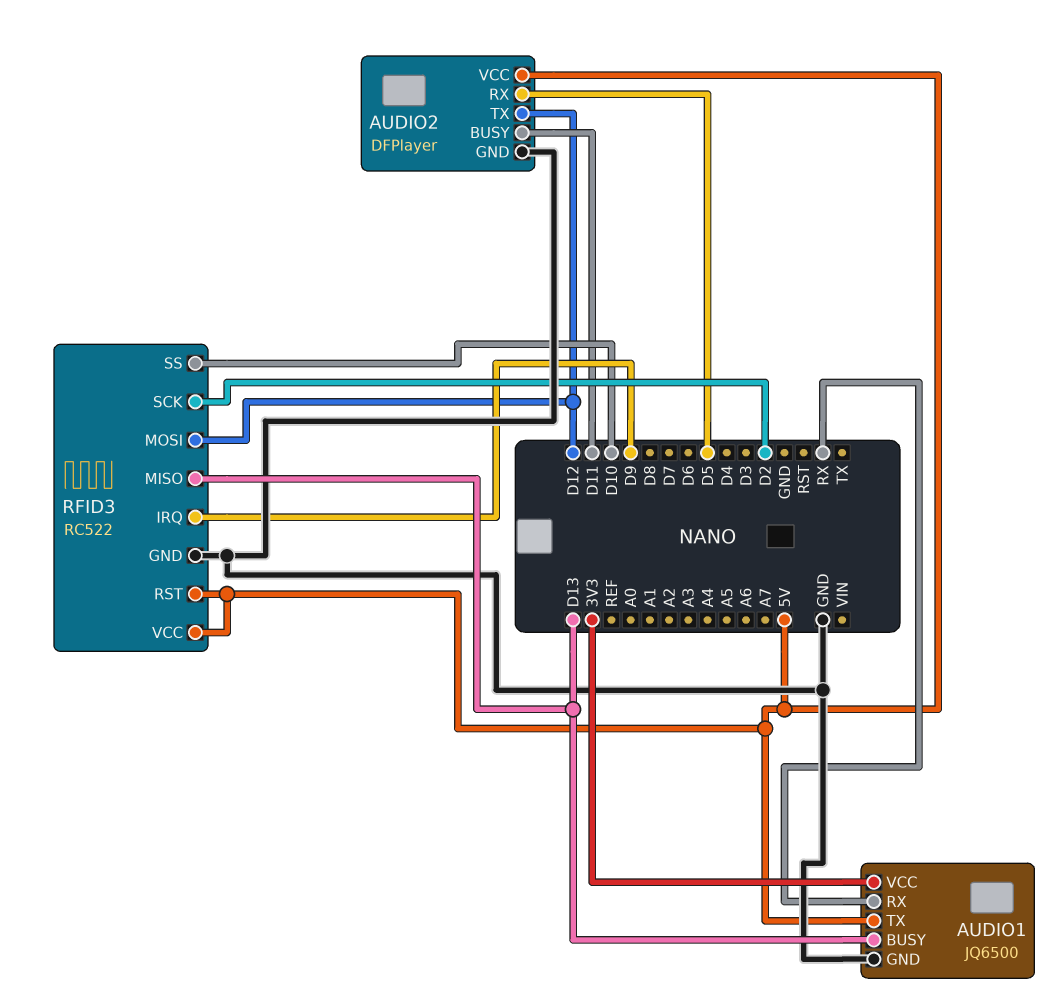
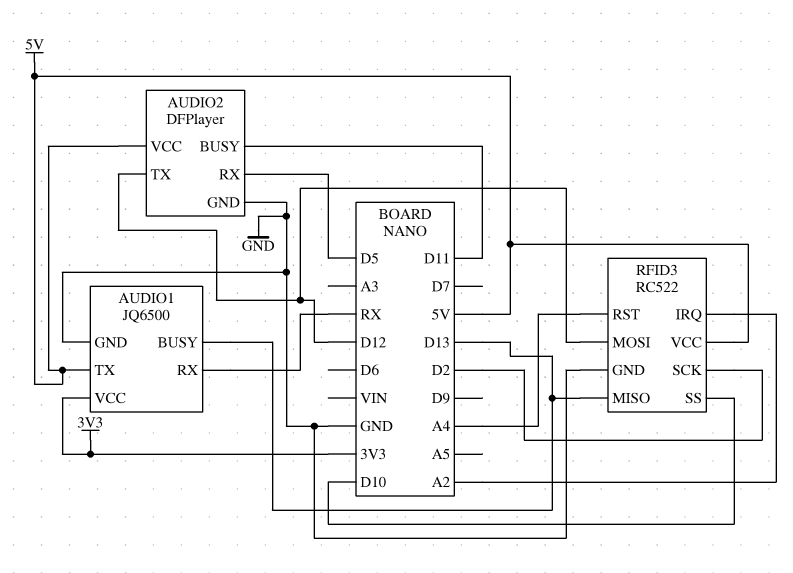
RFID3 pin IRQ: D9 -> A2
RFID3 pin RST: 5V -> A4

